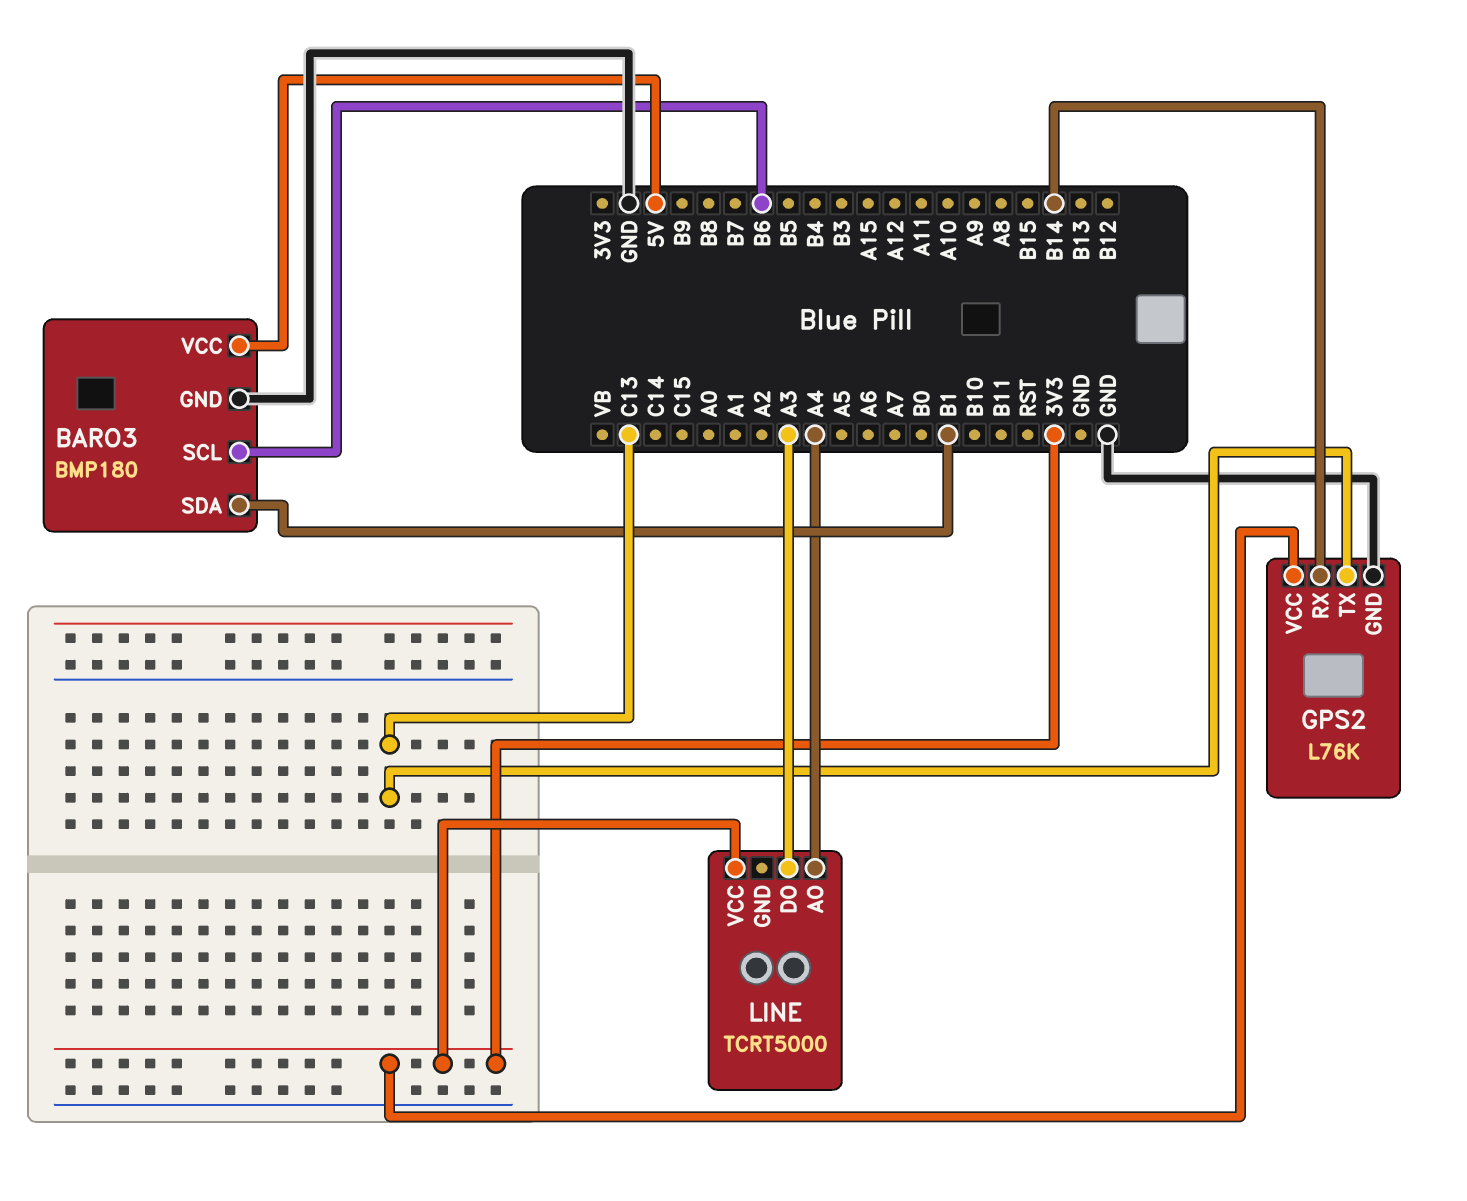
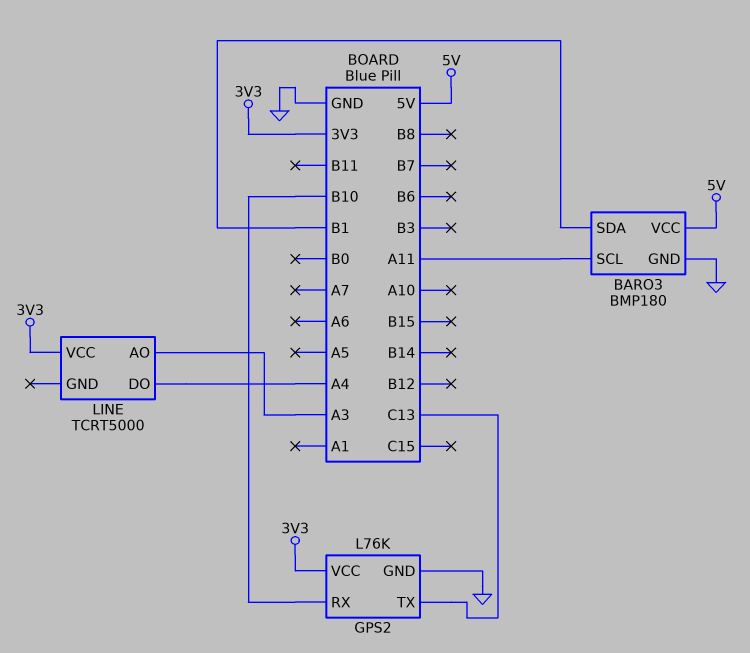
BARO3 pin SCL: B6 -> A11
GPS2 pin RX: B14 -> B10
LINE pin AO: A4 -> A3
LINE pin DO: A3 -> A4

